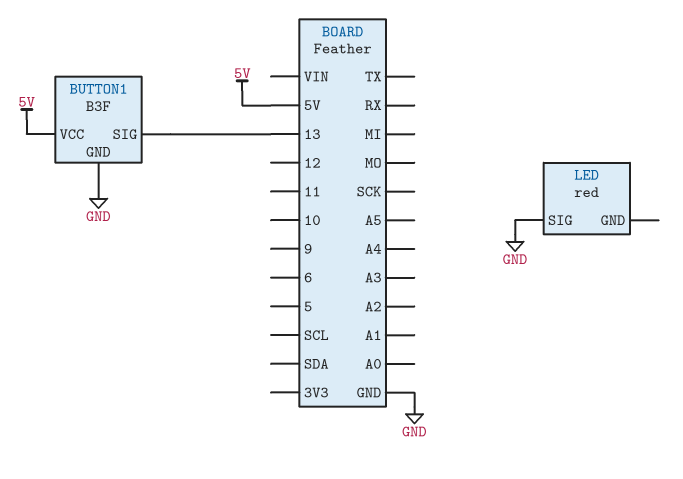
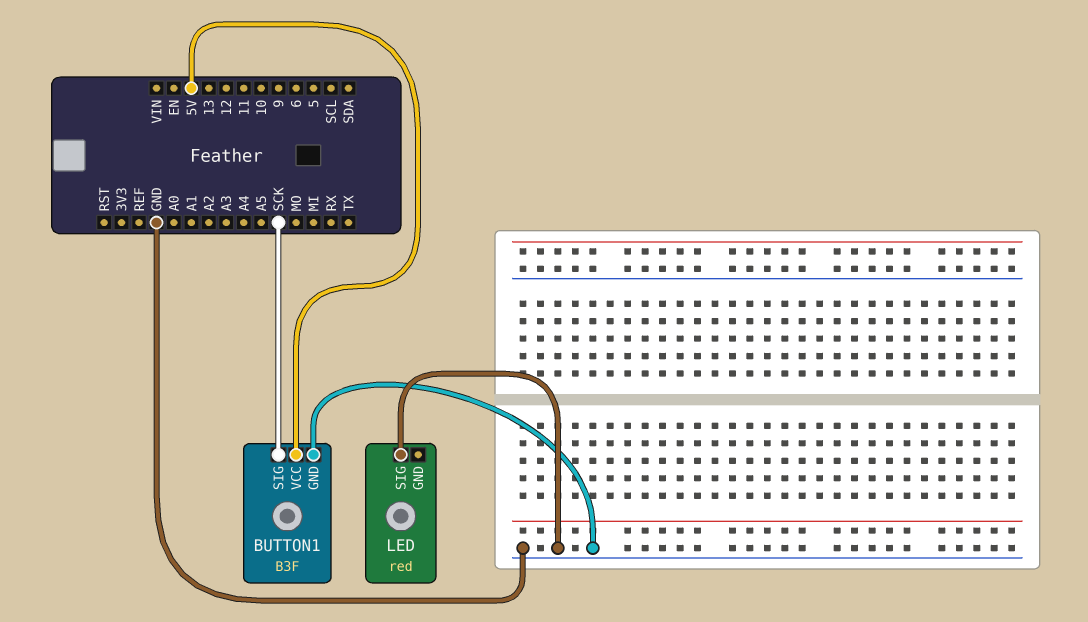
BUTTON1 pin SIG: 13 -> SCK

